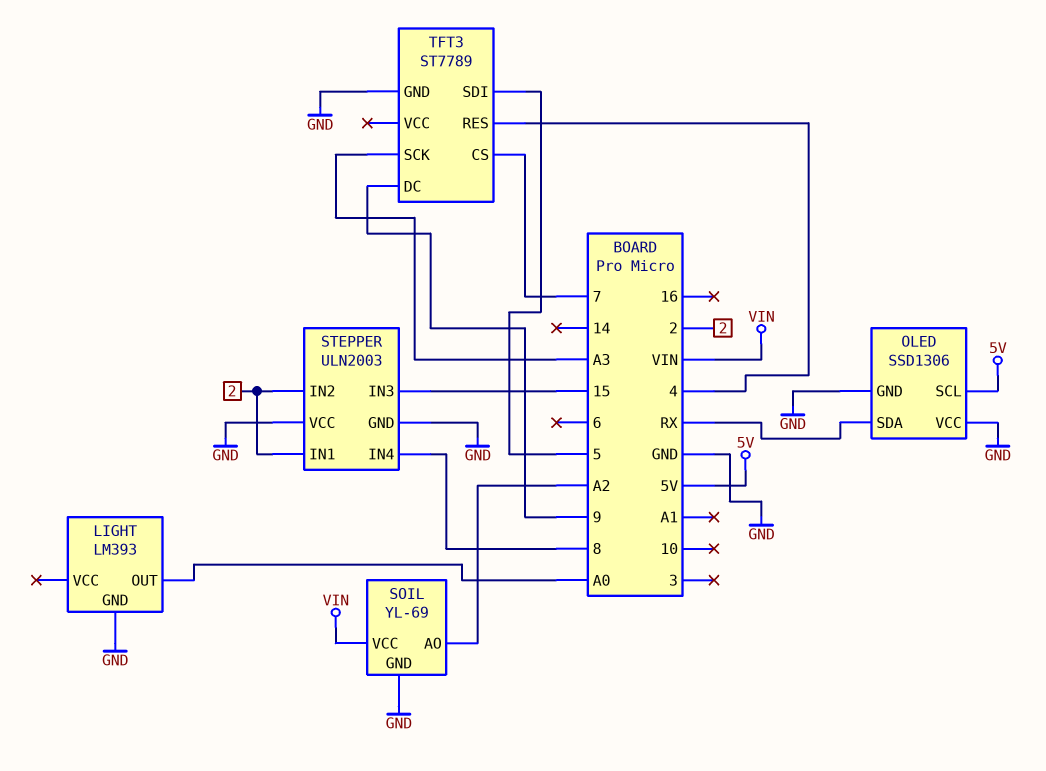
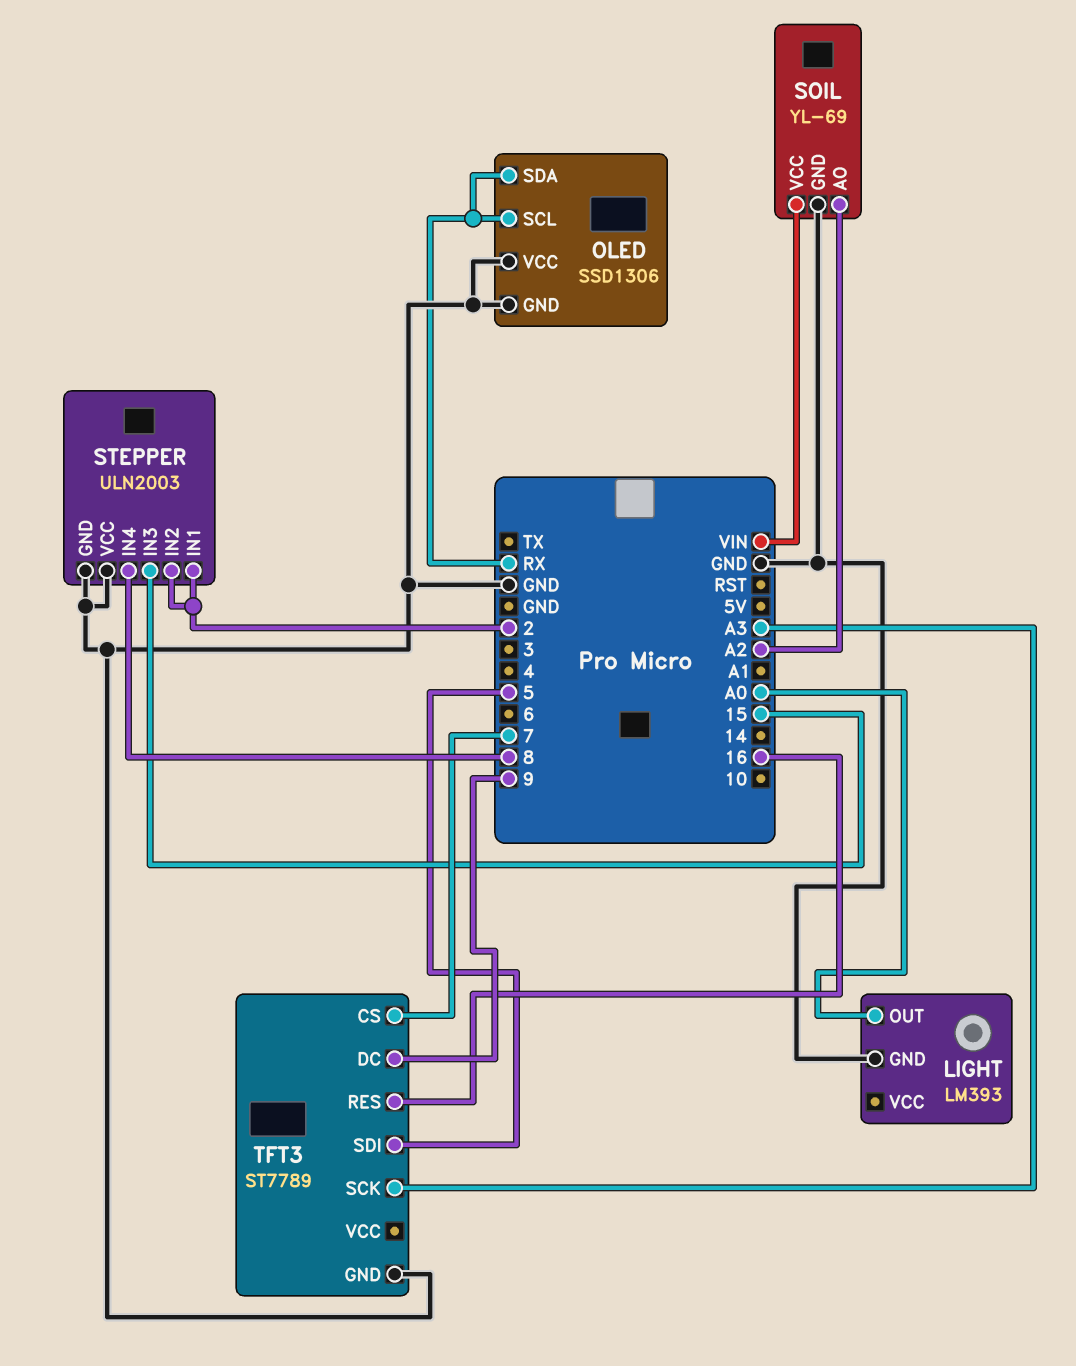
OLED pin SCL: 5V -> RX
TFT3 pin RES: 4 -> 16

